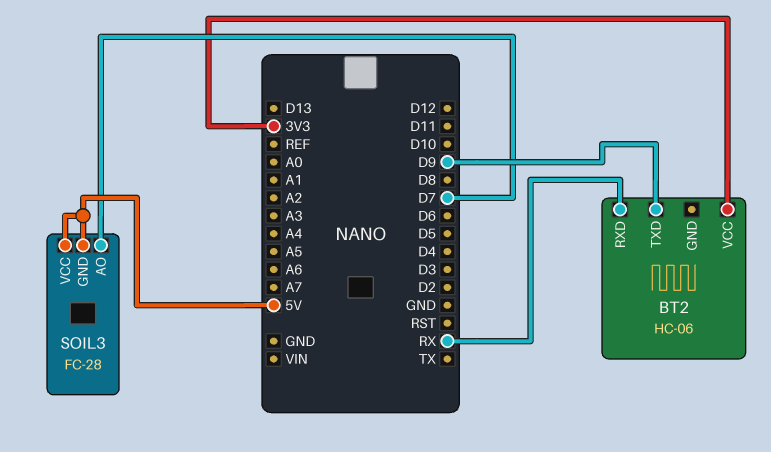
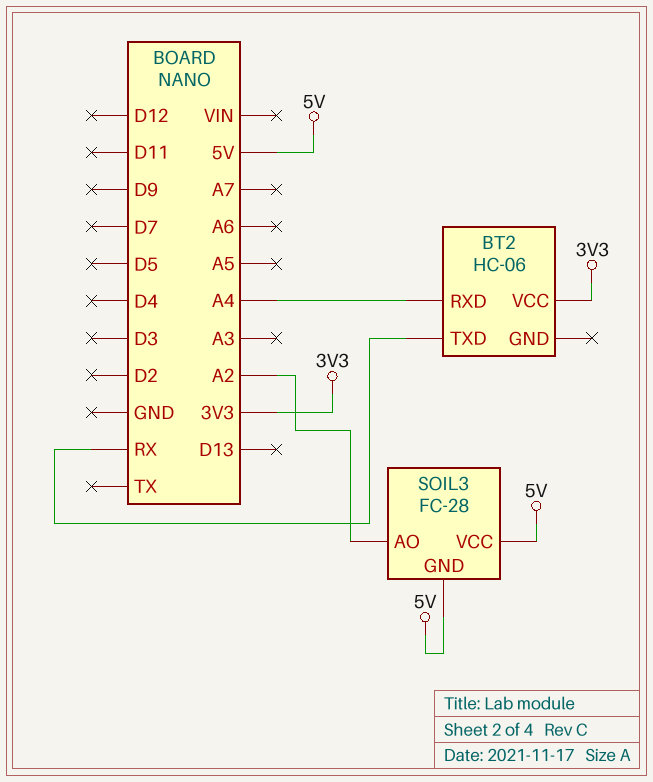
BT2 pin RXD: RX -> A4
BT2 pin TXD: D9 -> RX
SOIL3 pin AO: D7 -> A2

